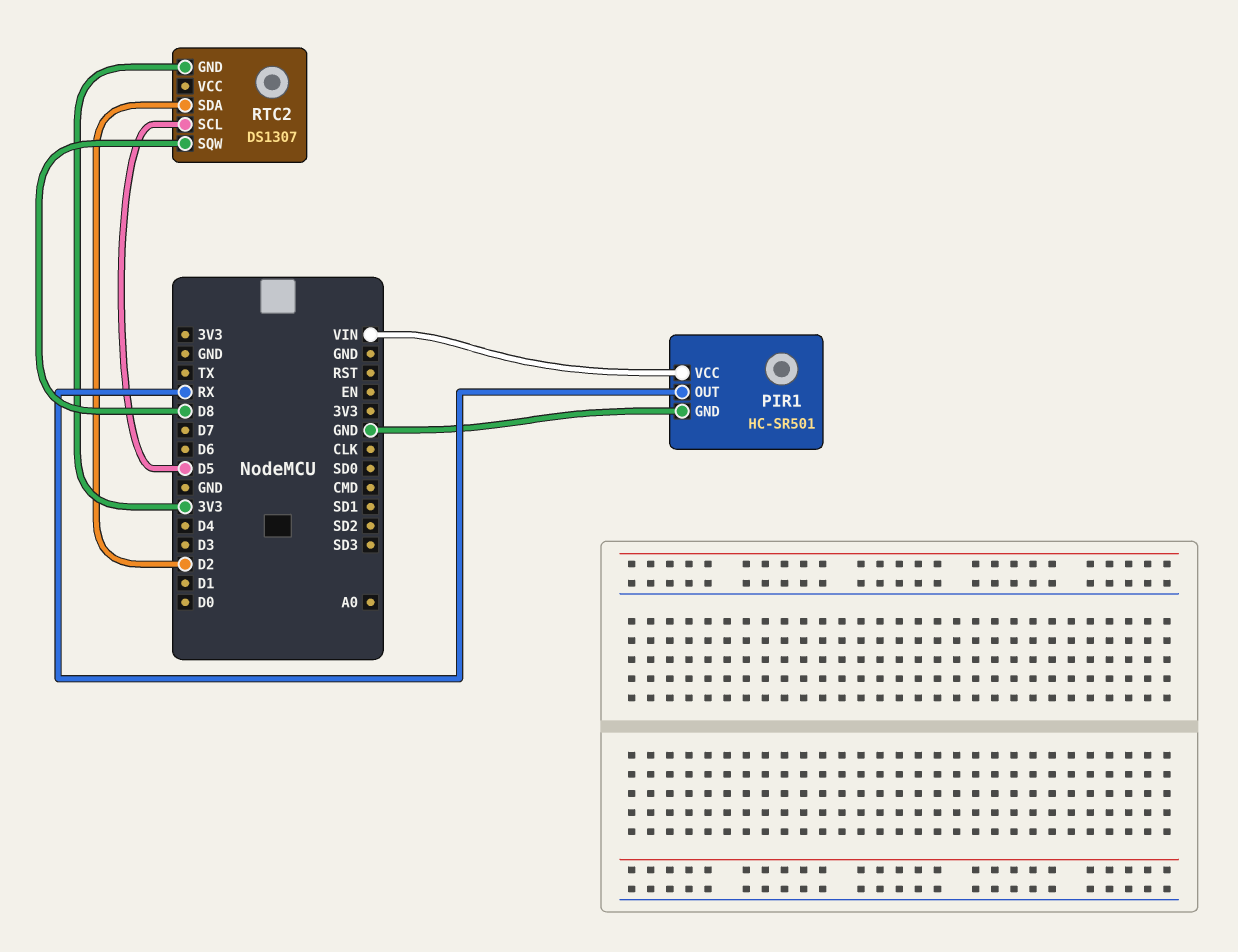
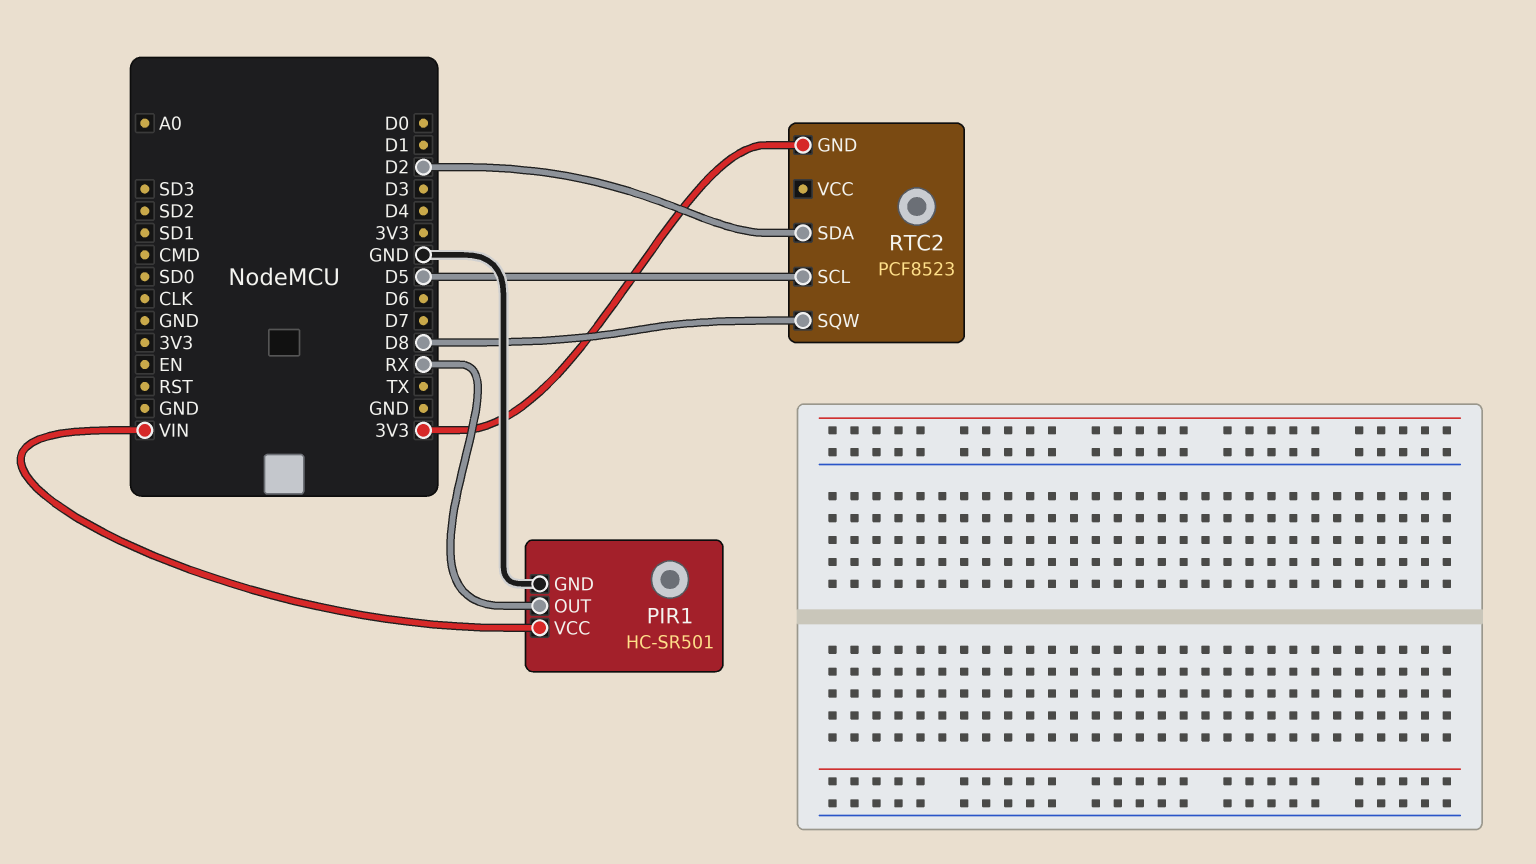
RTC2: DS1307 -> PCF8523

